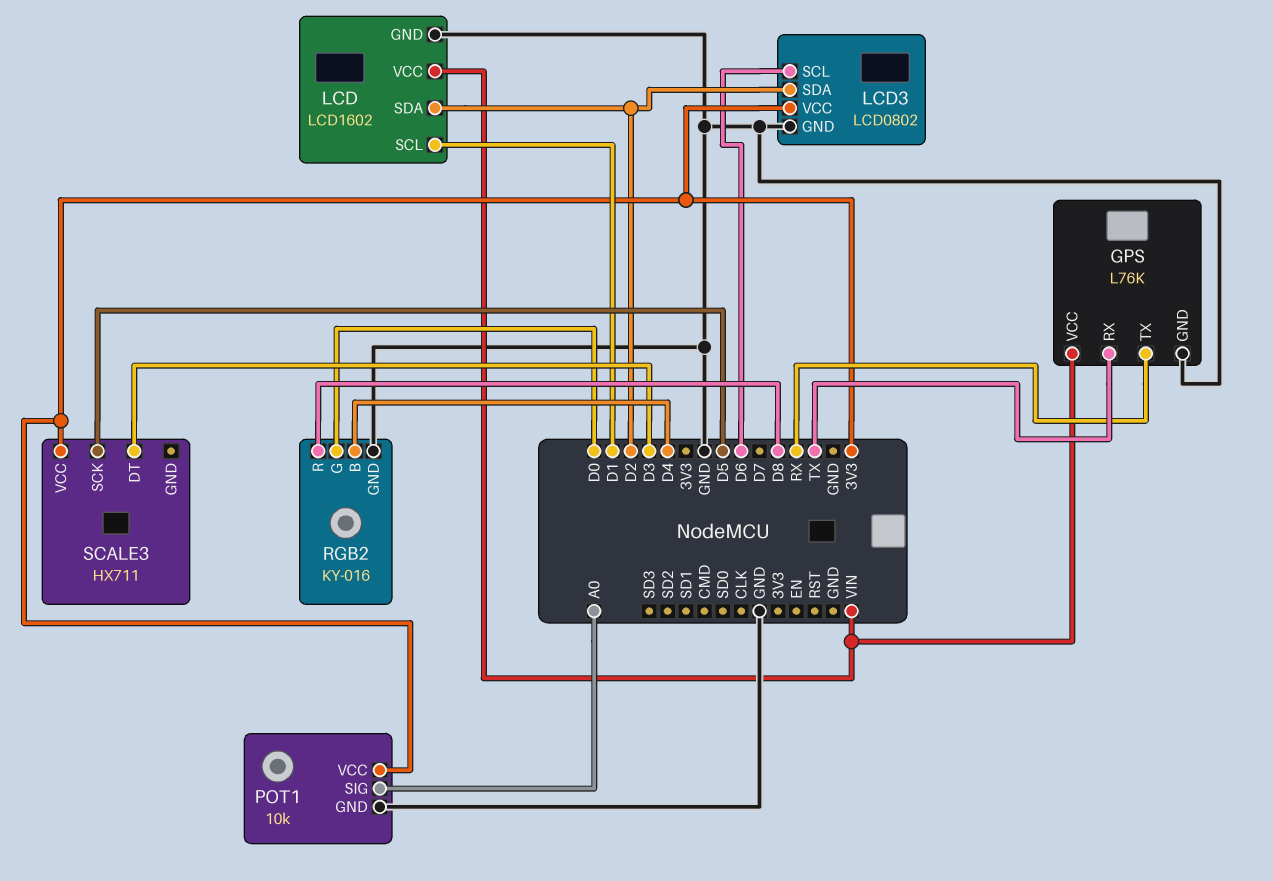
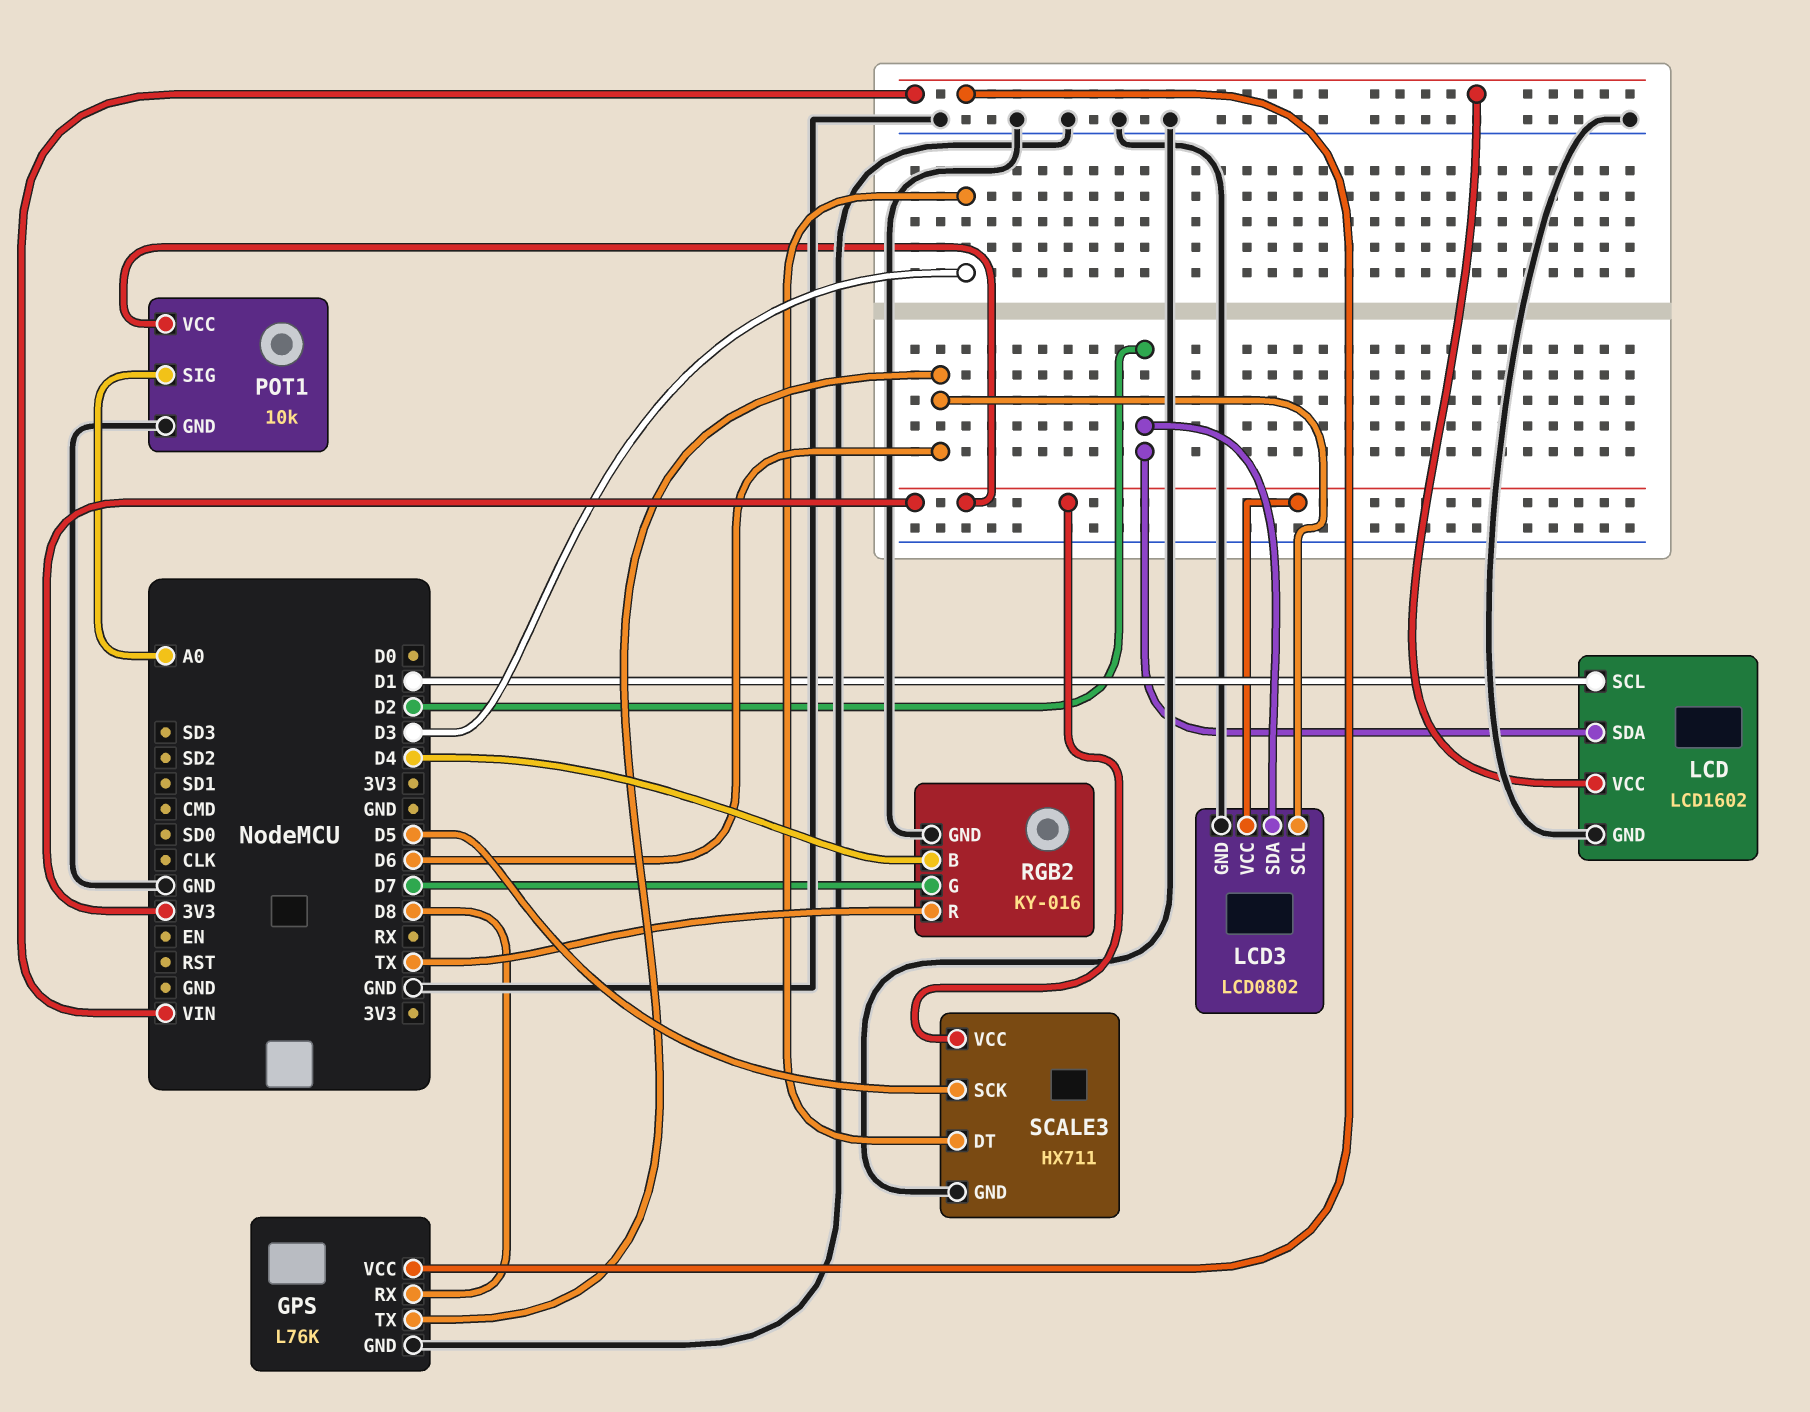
GPS pin RX: TX -> D8
GPS pin TX: RX -> D6
RGB2 pin G: D0 -> D7
RGB2 pin R: D8 -> TX
SCALE3 pin GND: none -> GND

